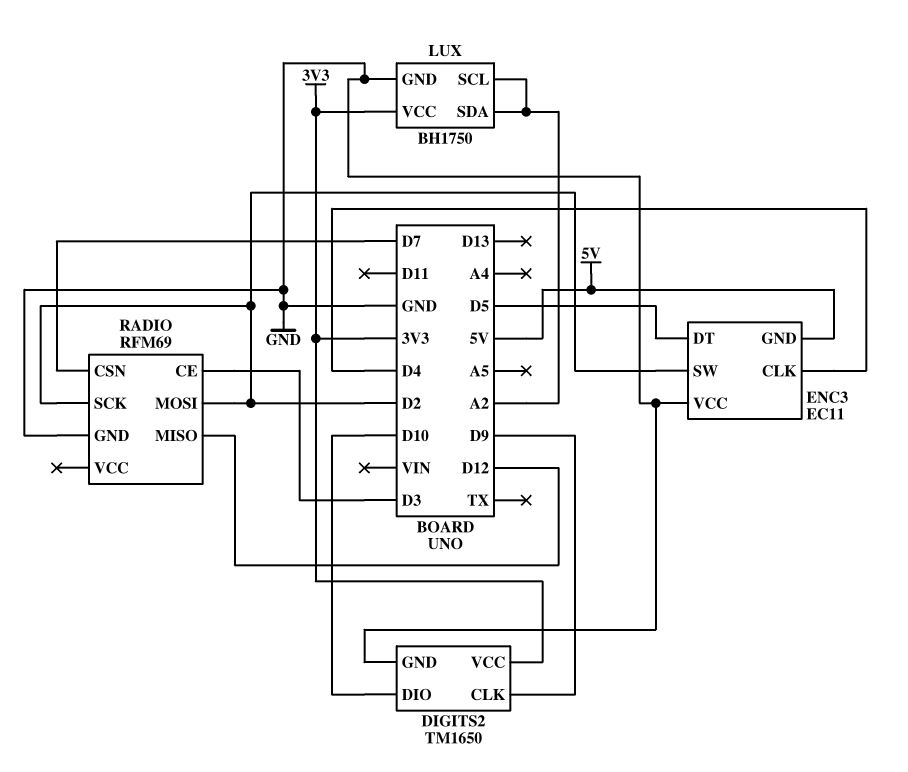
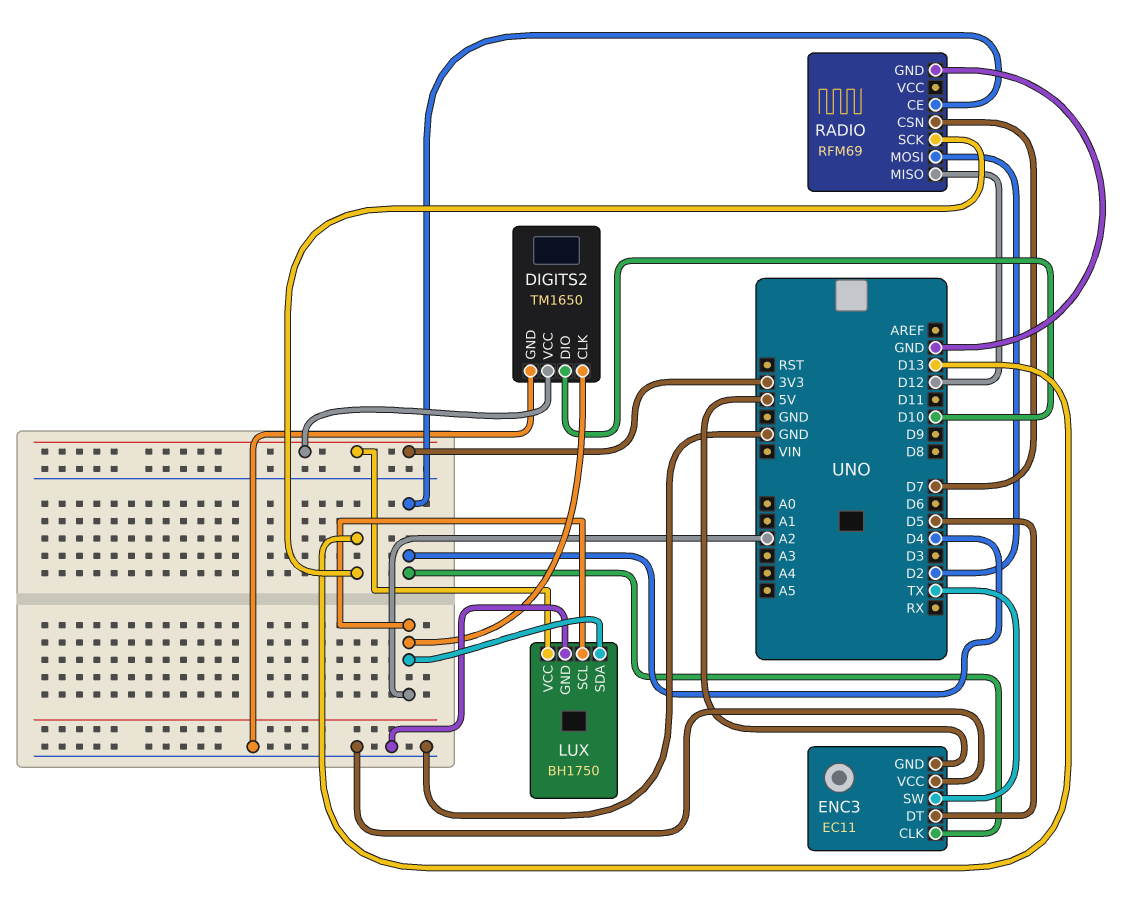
DIGITS2 pin CLK: D9 -> A2
ENC3 pin SW: D2 -> TX
RADIO pin CE: D3 -> D4
RADIO pin SCK: D2 -> D13

